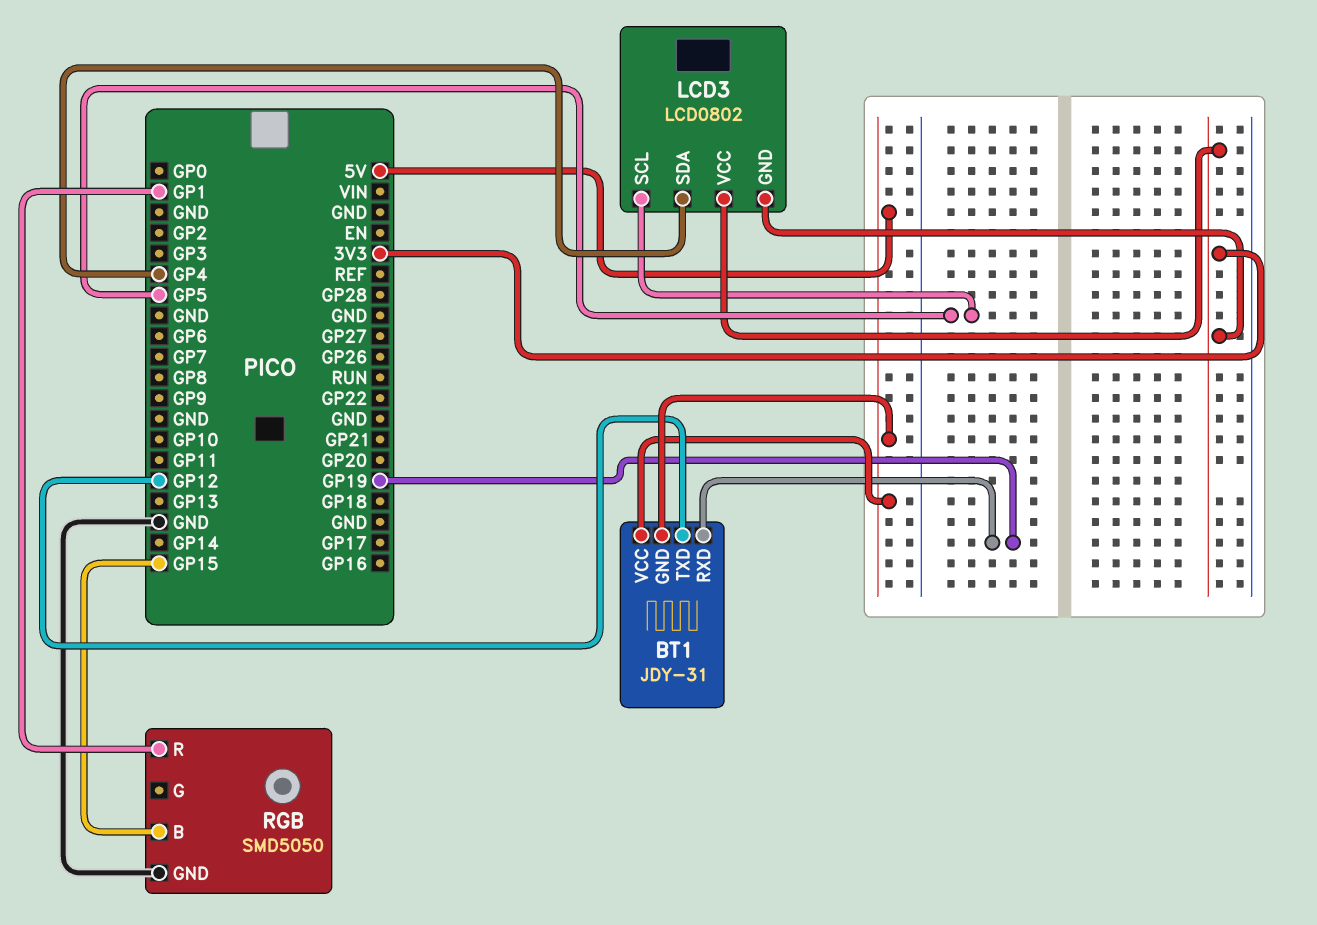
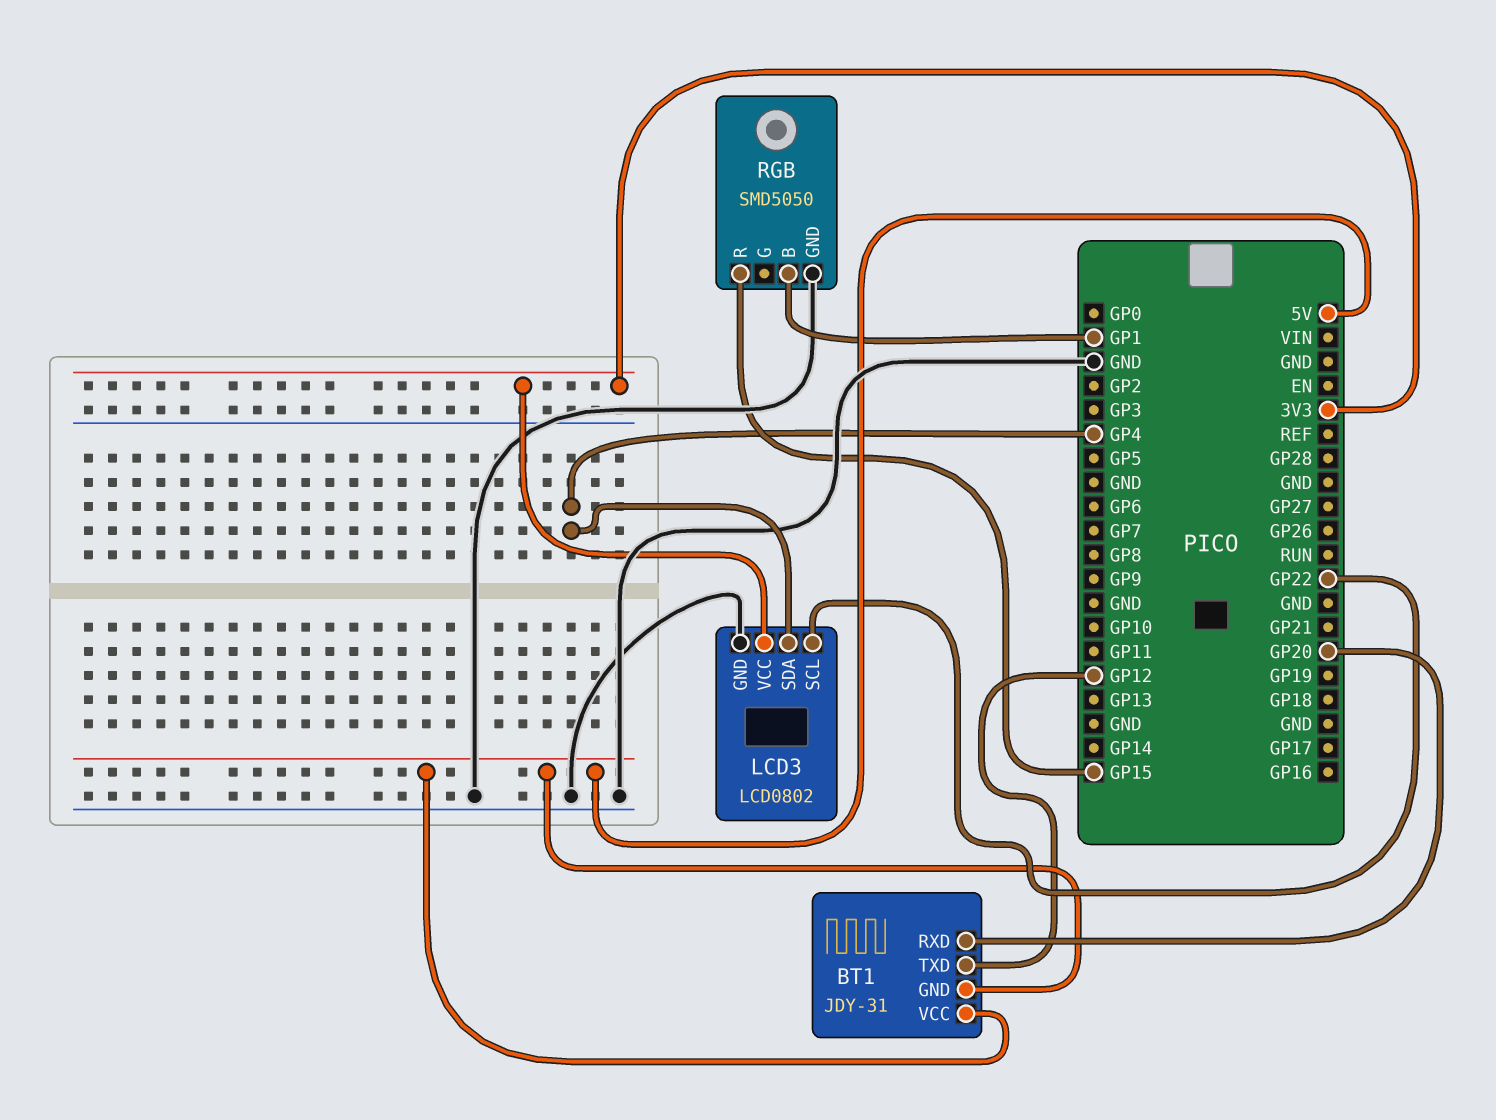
BT1 pin RXD: GP19 -> GP20
LCD3 pin GND: 3V3 -> GND
LCD3 pin SCL: GP5 -> GP22
RGB pin B: GP15 -> GP1
RGB pin R: GP1 -> GP15

